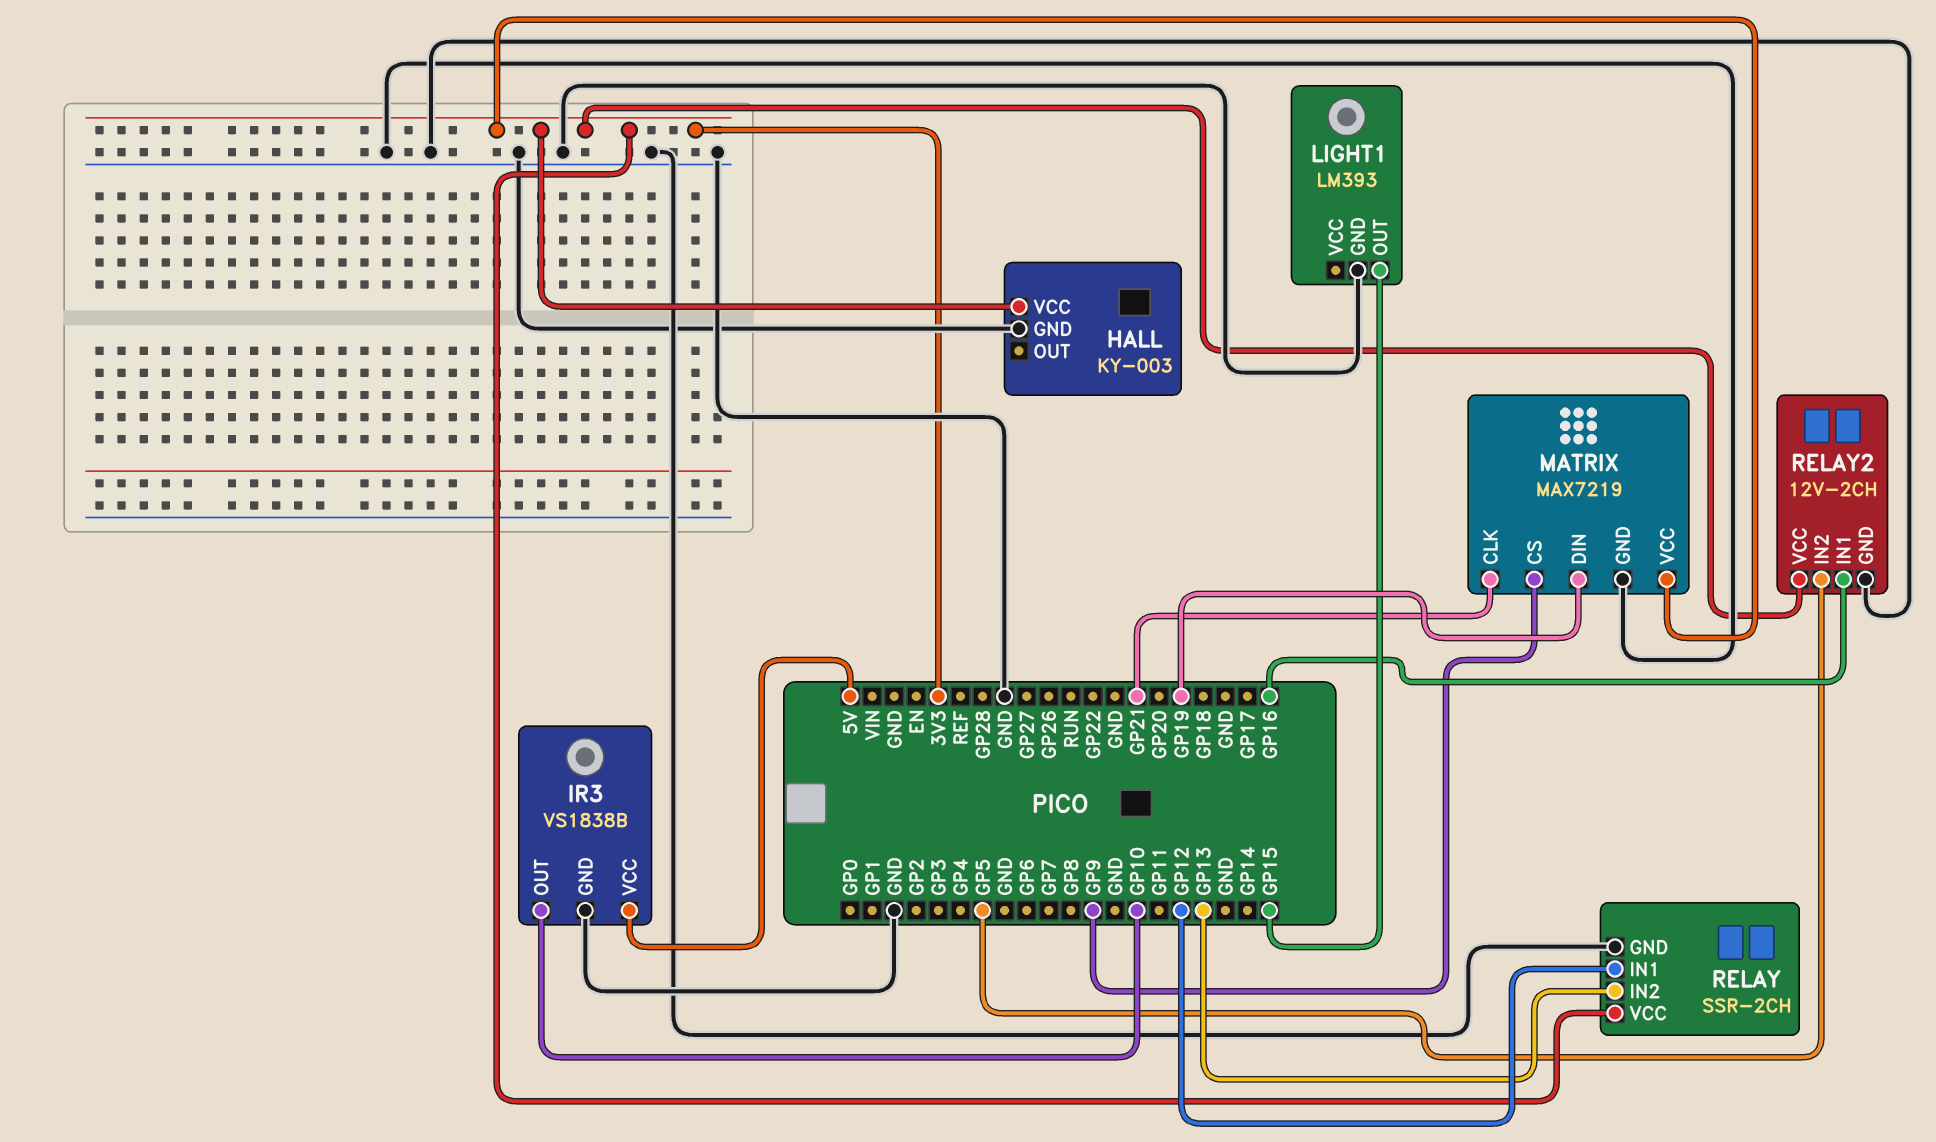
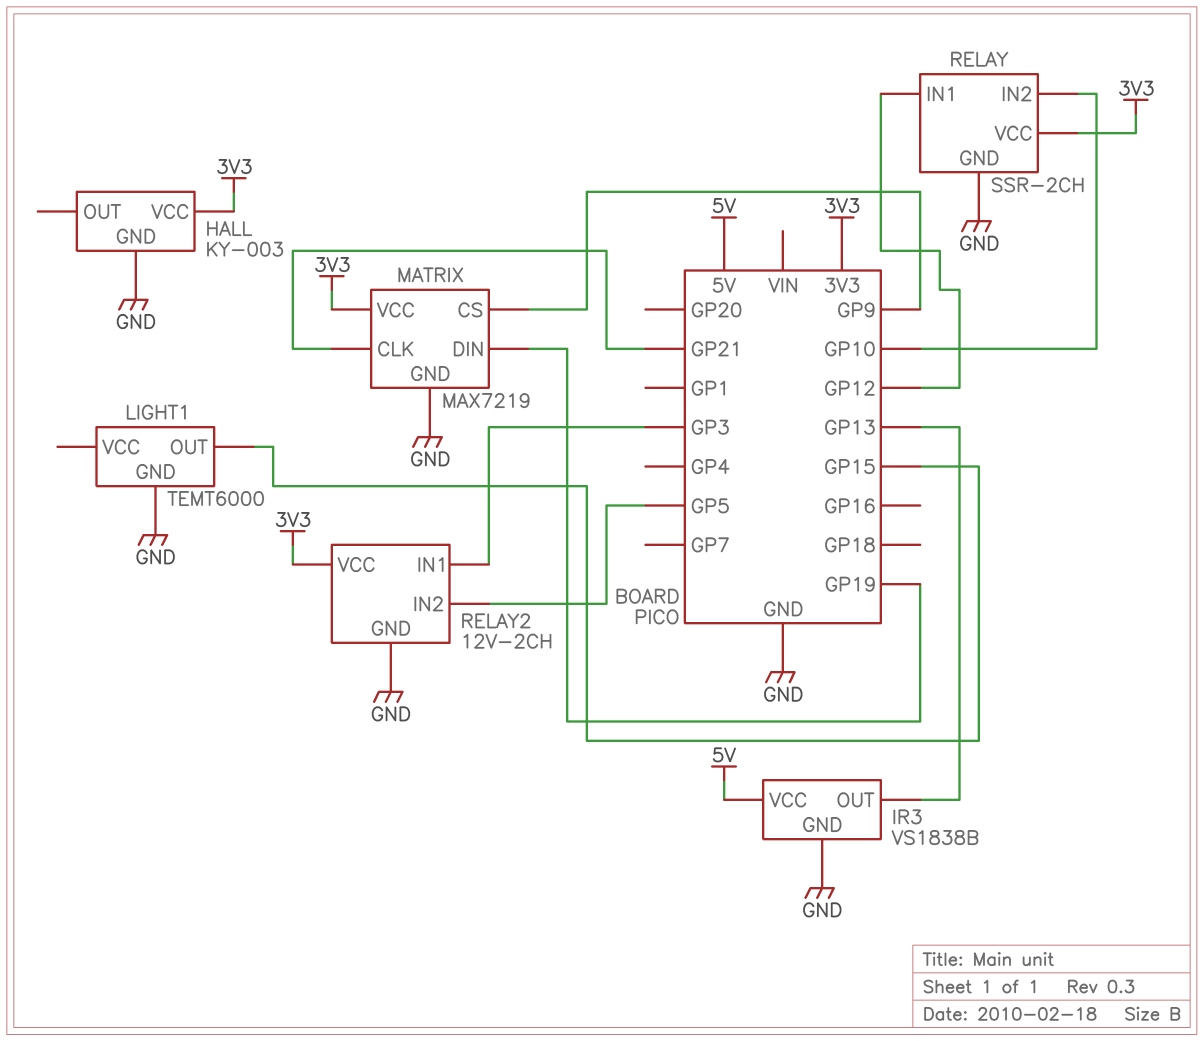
IR3 pin OUT: GP10 -> GP13
LIGHT1: LM393 -> TEMT6000
RELAY pin IN2: GP13 -> GP10
RELAY2 pin IN1: GP16 -> GP3

